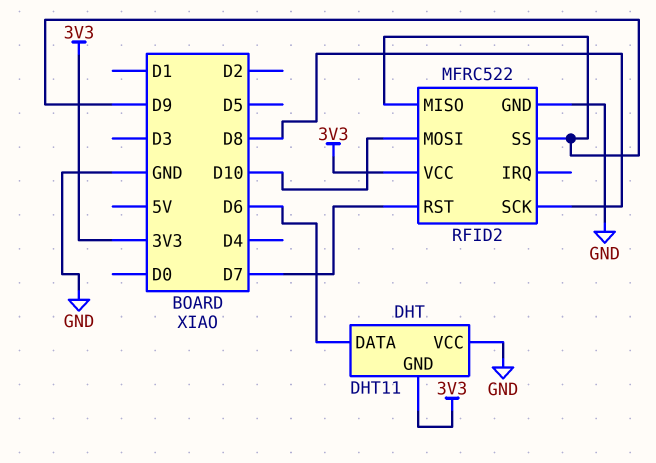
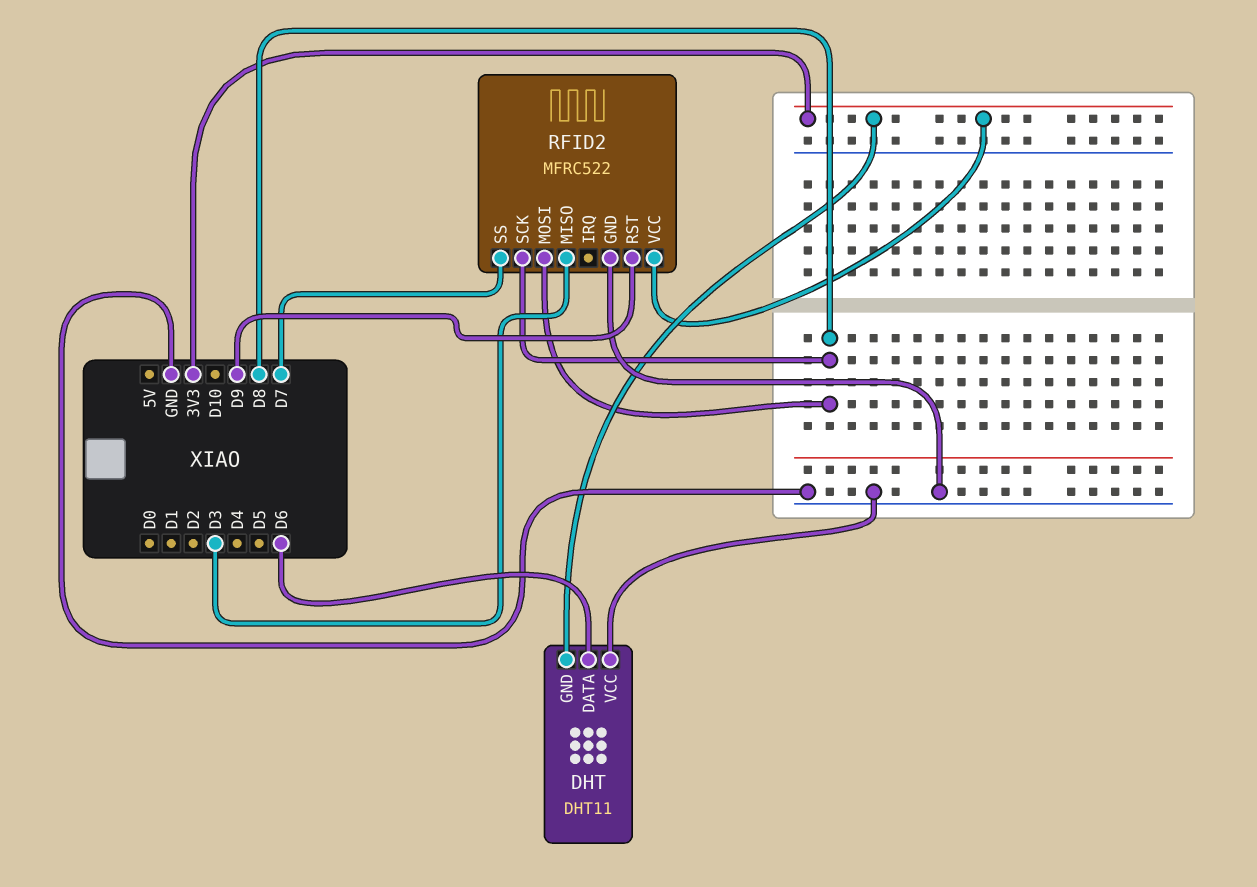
RFID2 pin MISO: D9 -> D3
RFID2 pin MOSI: D10 -> D8
RFID2 pin RST: D7 -> D9
RFID2 pin SS: D9 -> D7

